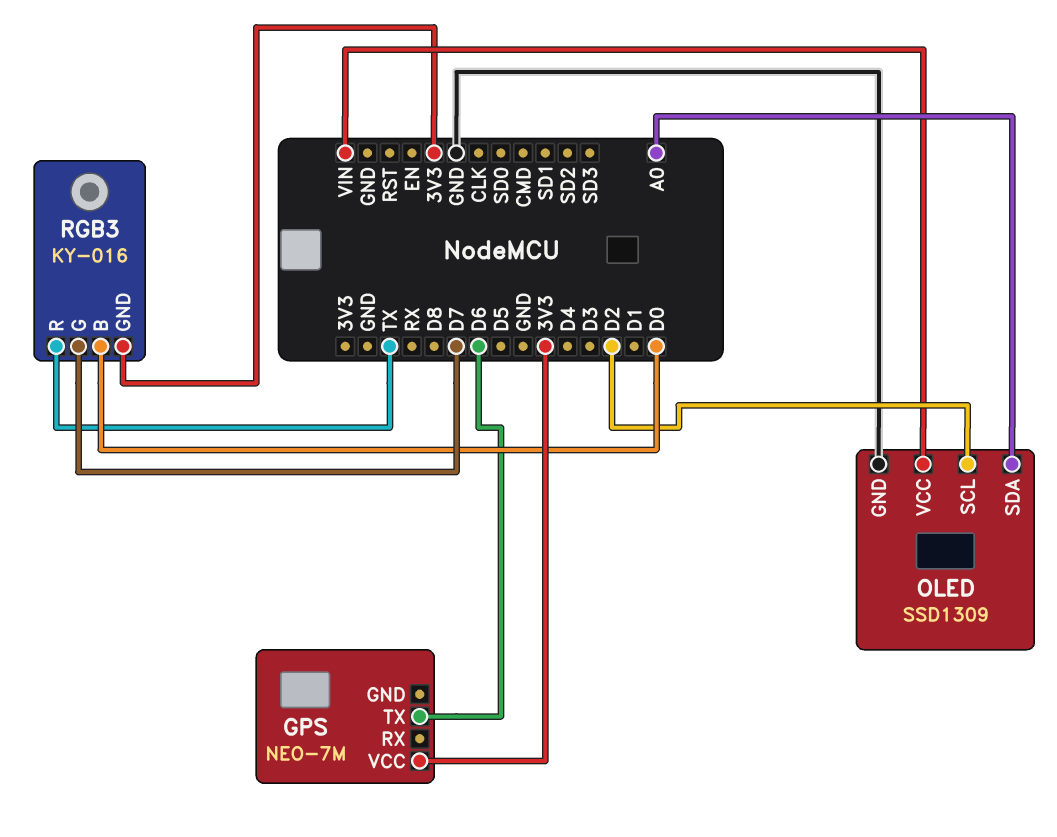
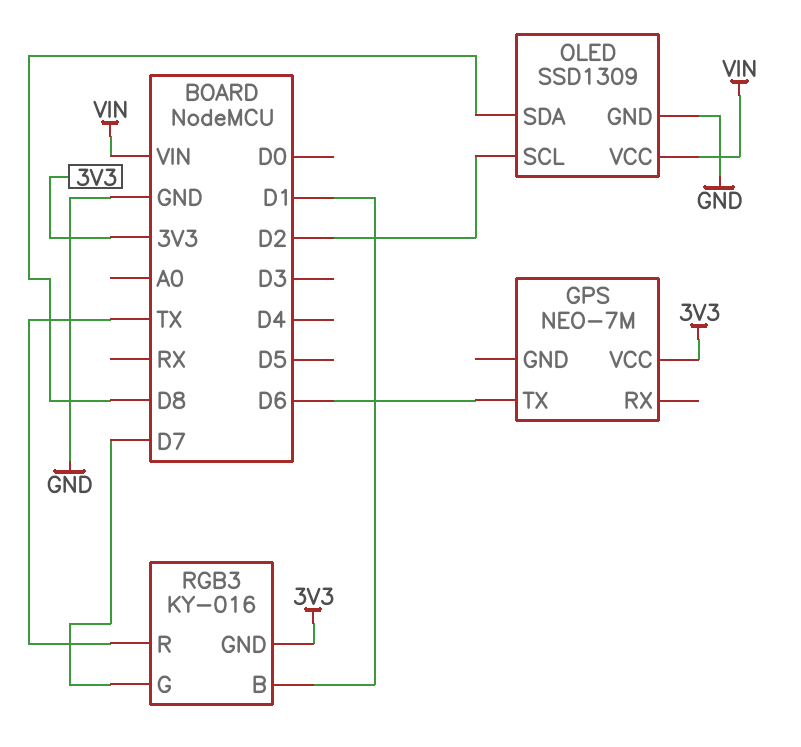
OLED pin SDA: A0 -> D8
RGB3 pin B: D0 -> D1

